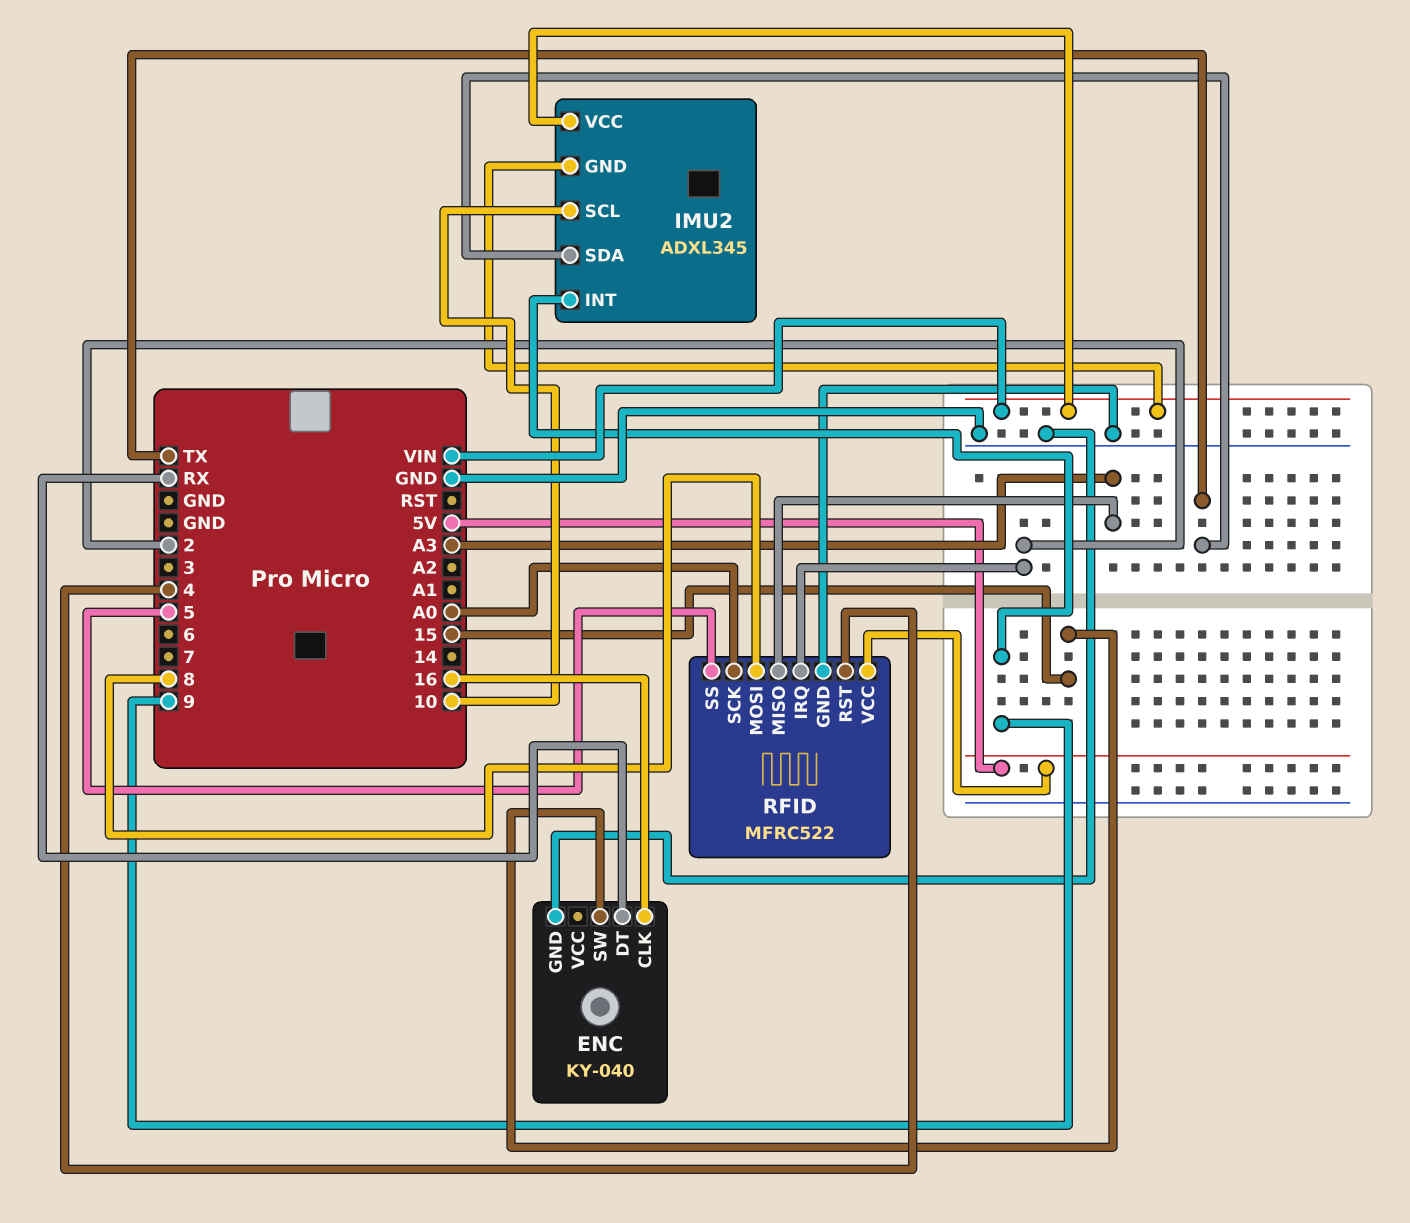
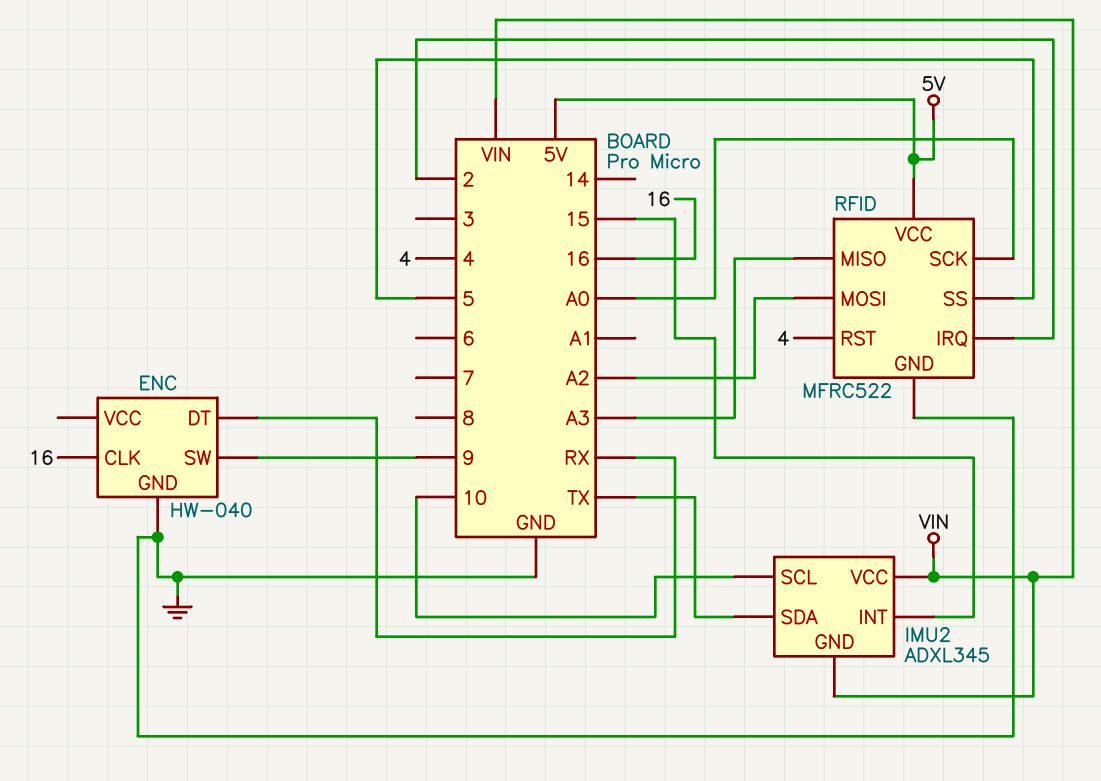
ENC: KY-040 -> HW-040
ENC pin SW: 15 -> 9
IMU2 pin INT: 9 -> 15
RFID pin MOSI: 8 -> A2

